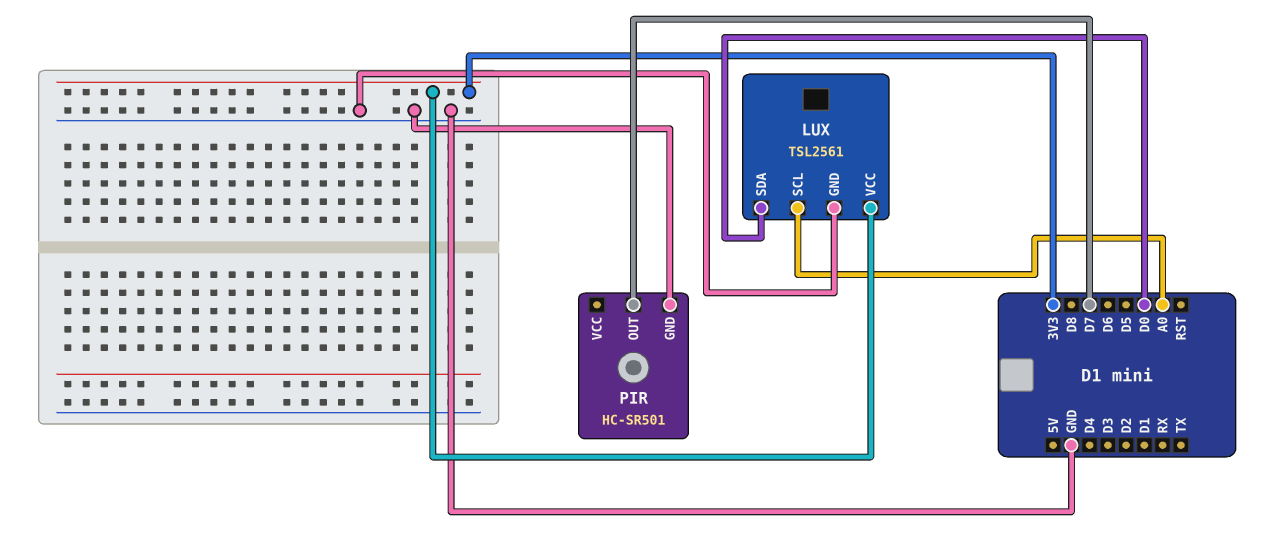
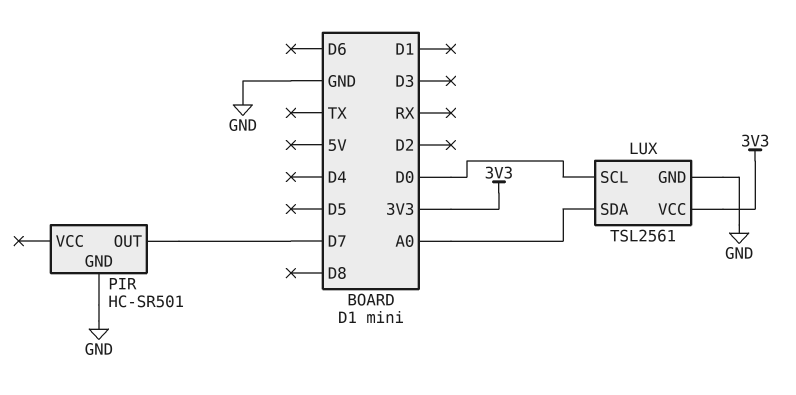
LUX pin SCL: A0 -> D0
LUX pin SDA: D0 -> A0

